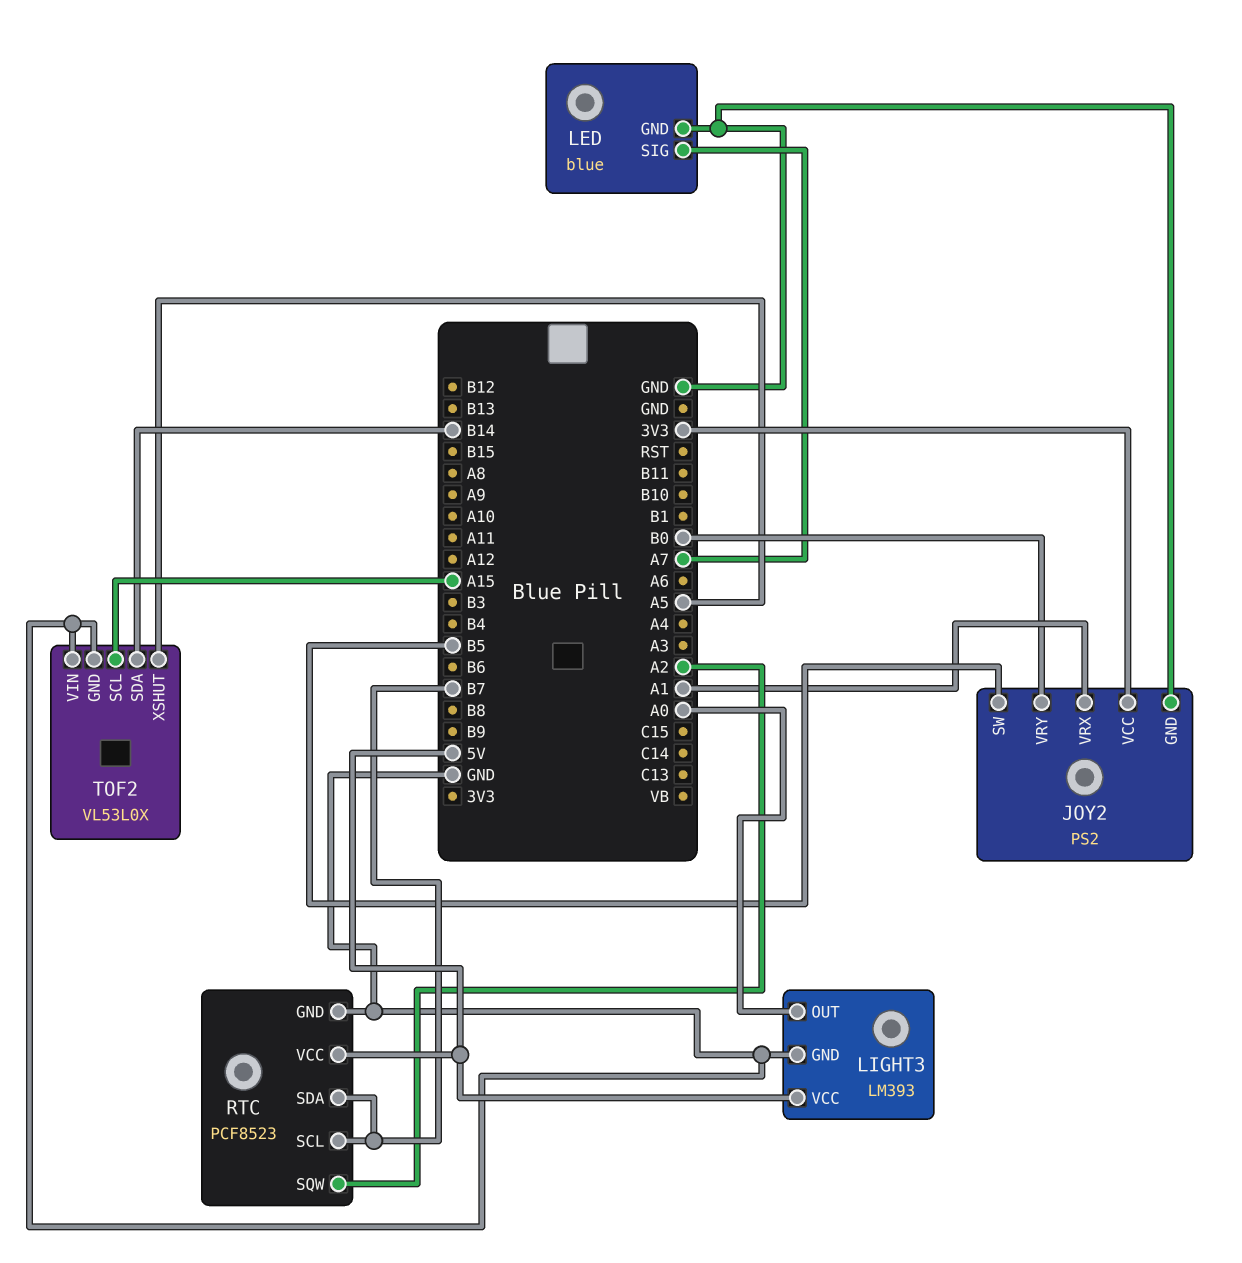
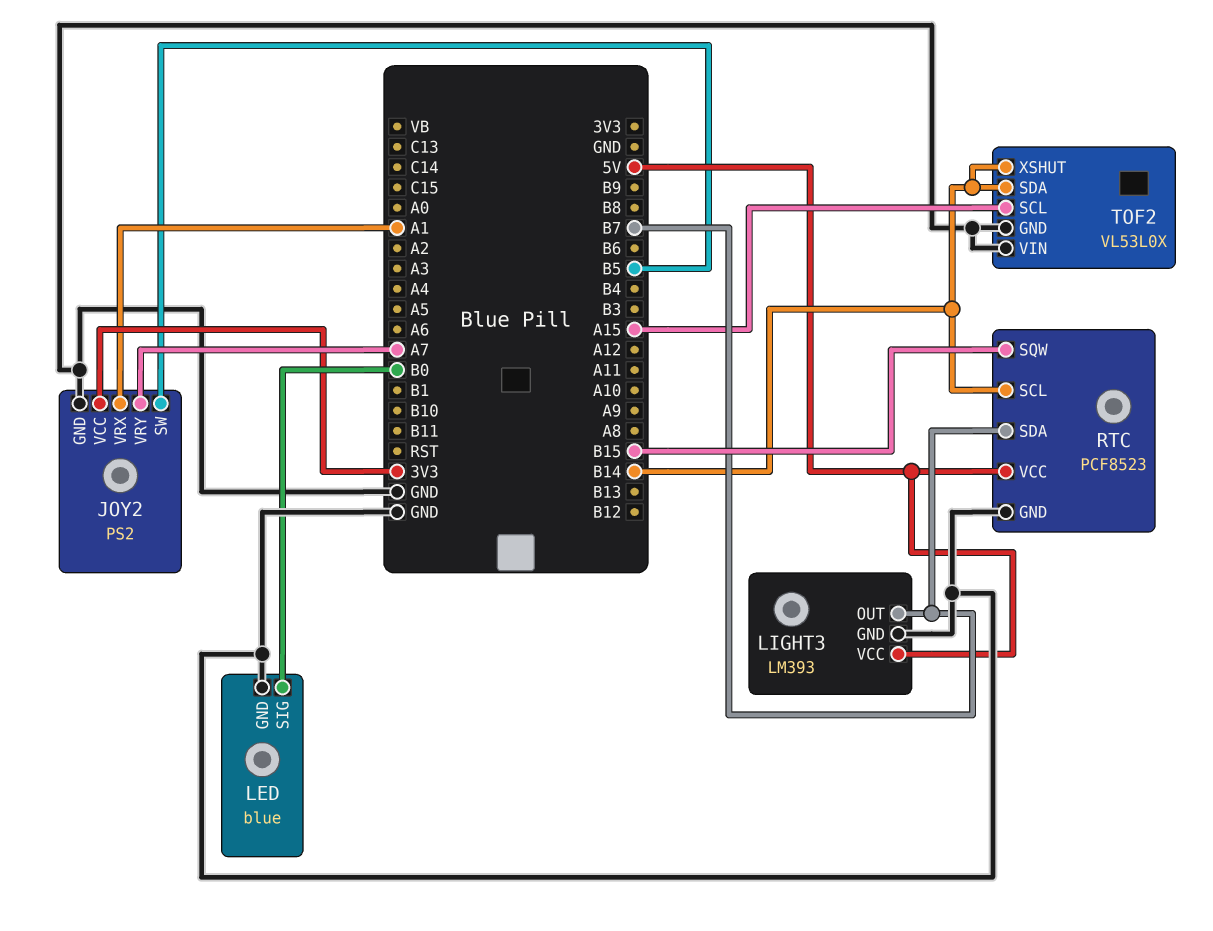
JOY2 pin VRY: B0 -> A7
LED pin SIG: A7 -> B0
LIGHT3 pin OUT: A0 -> B7
RTC pin SCL: B7 -> B14
RTC pin SQW: A2 -> B15
TOF2 pin XSHUT: A5 -> B14

